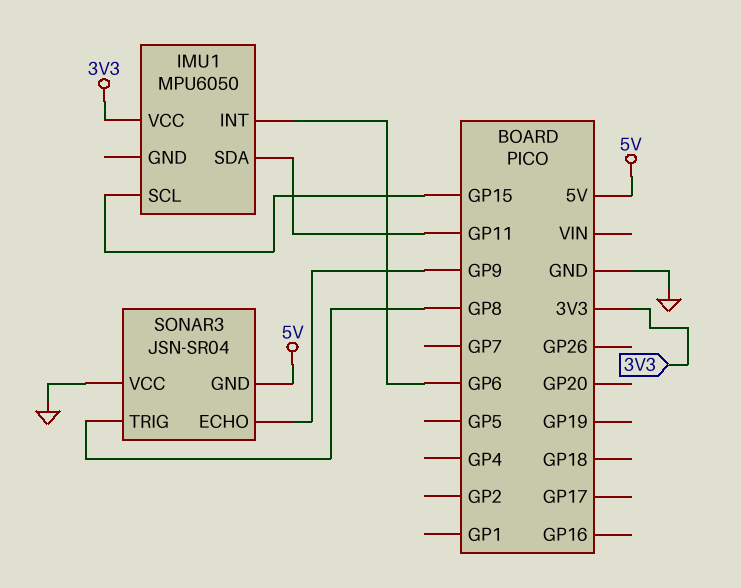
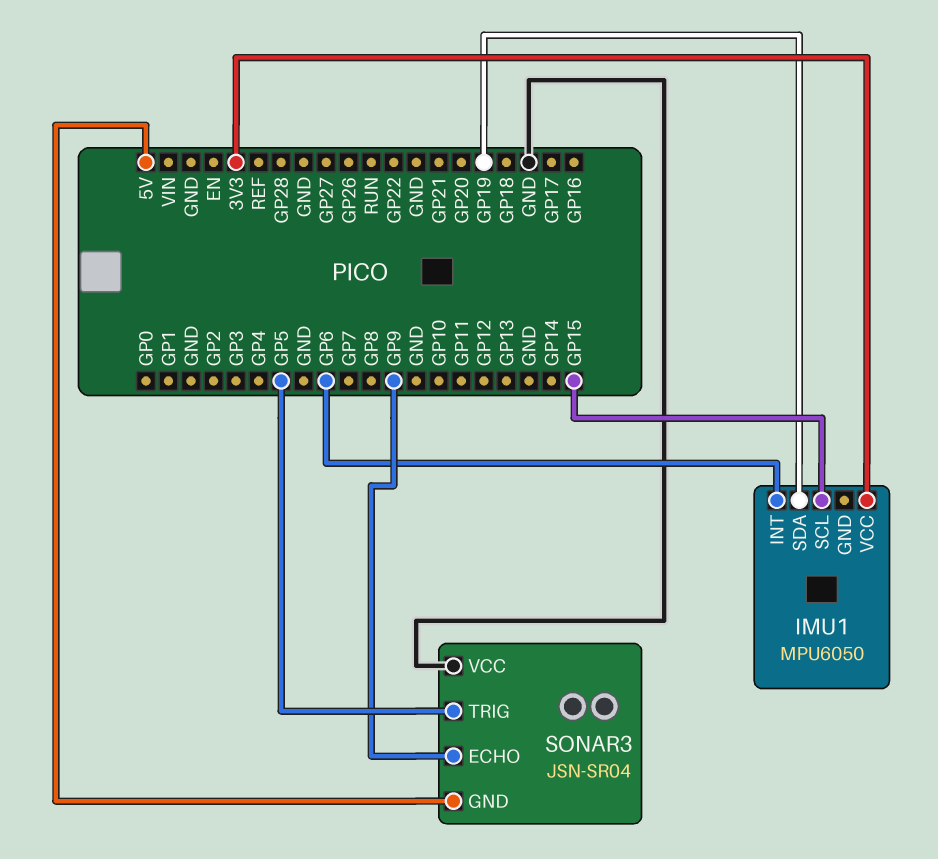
IMU1 pin SDA: GP11 -> GP19
SONAR3 pin TRIG: GP8 -> GP5

